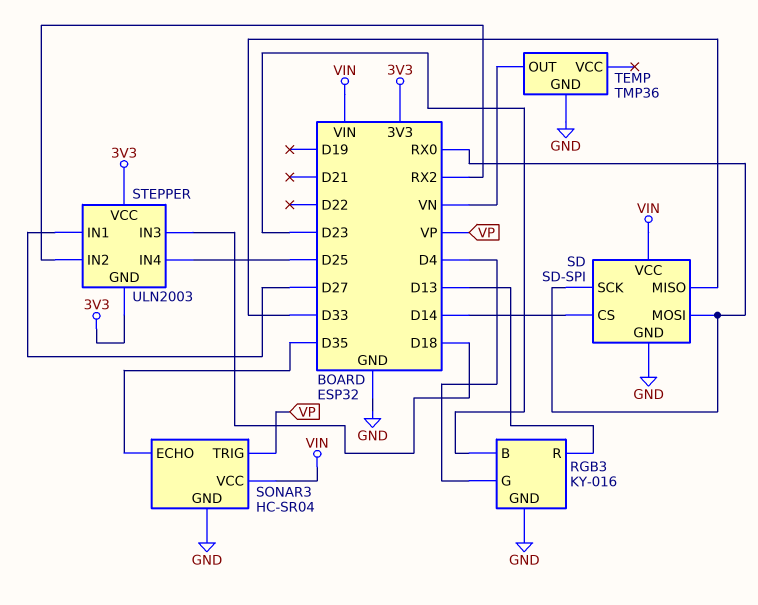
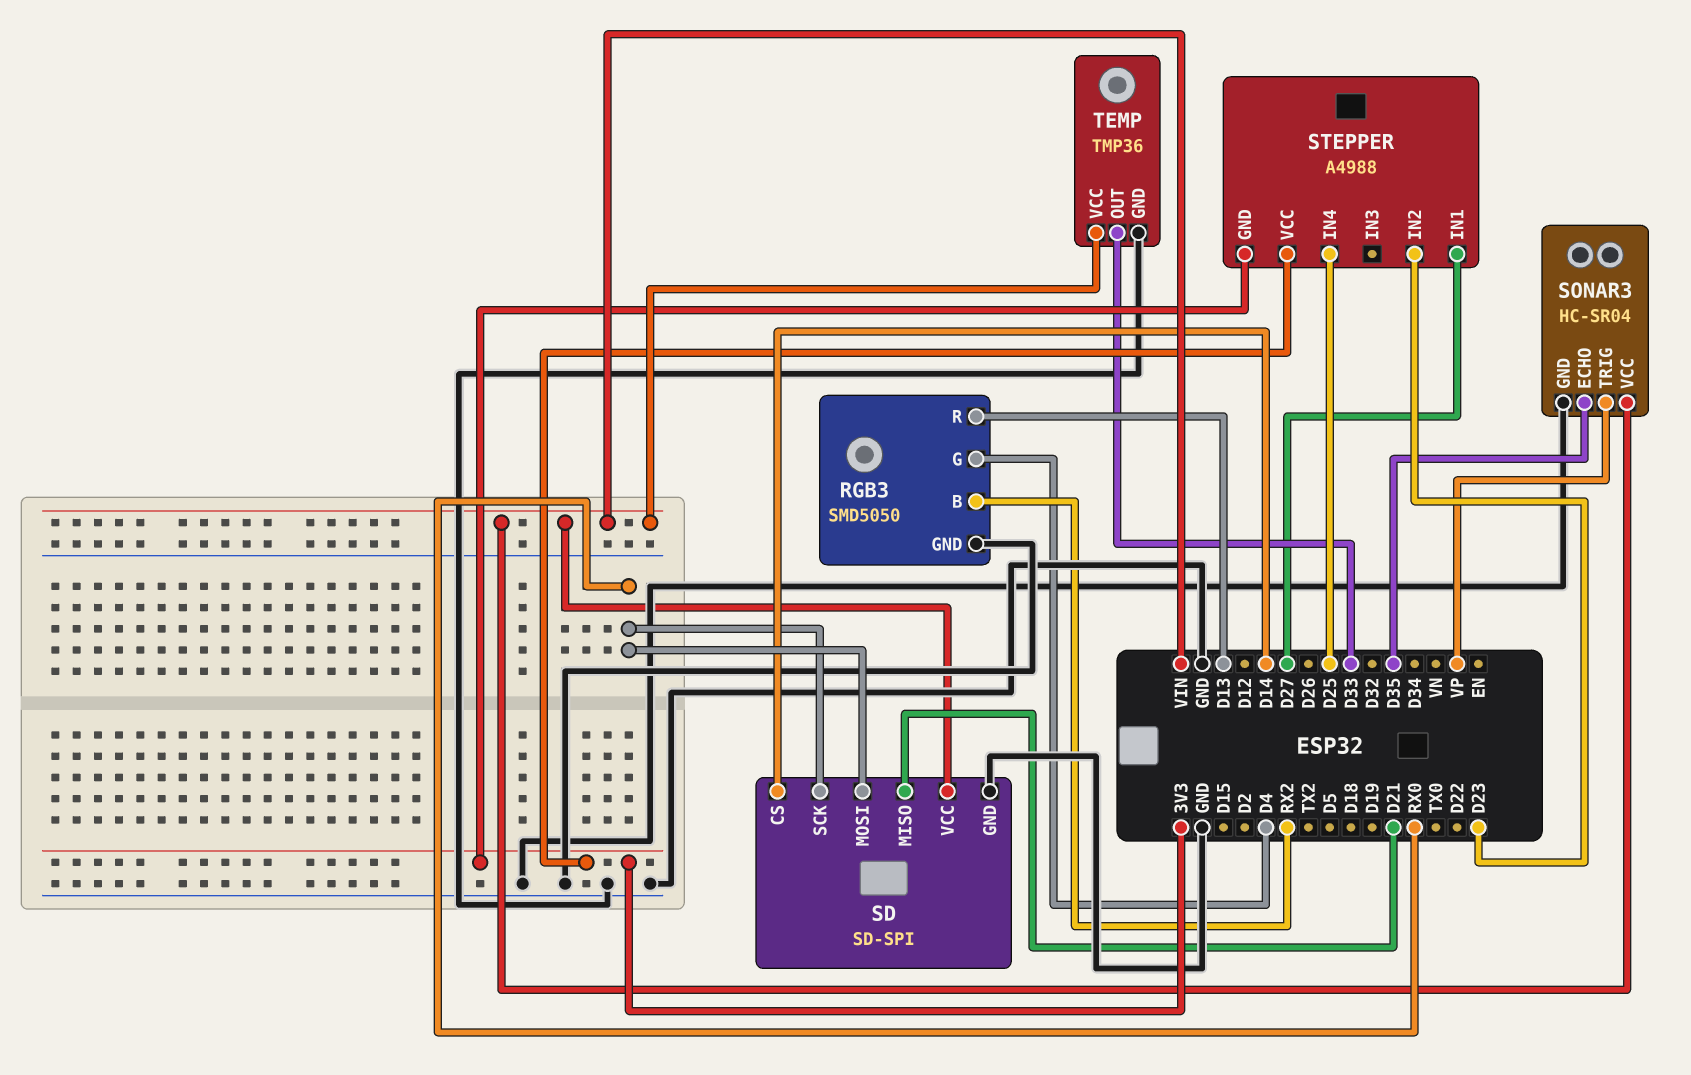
RGB3: KY-016 -> SMD5050
RGB3 pin B: D23 -> RX2
SD pin MISO: D33 -> D21
STEPPER: ULN2003 -> A4988
STEPPER pin IN2: RX2 -> D23
STEPPER pin IN3: D18 -> none
TEMP pin OUT: VN -> D33
TEMP pin VCC: none -> VIN

